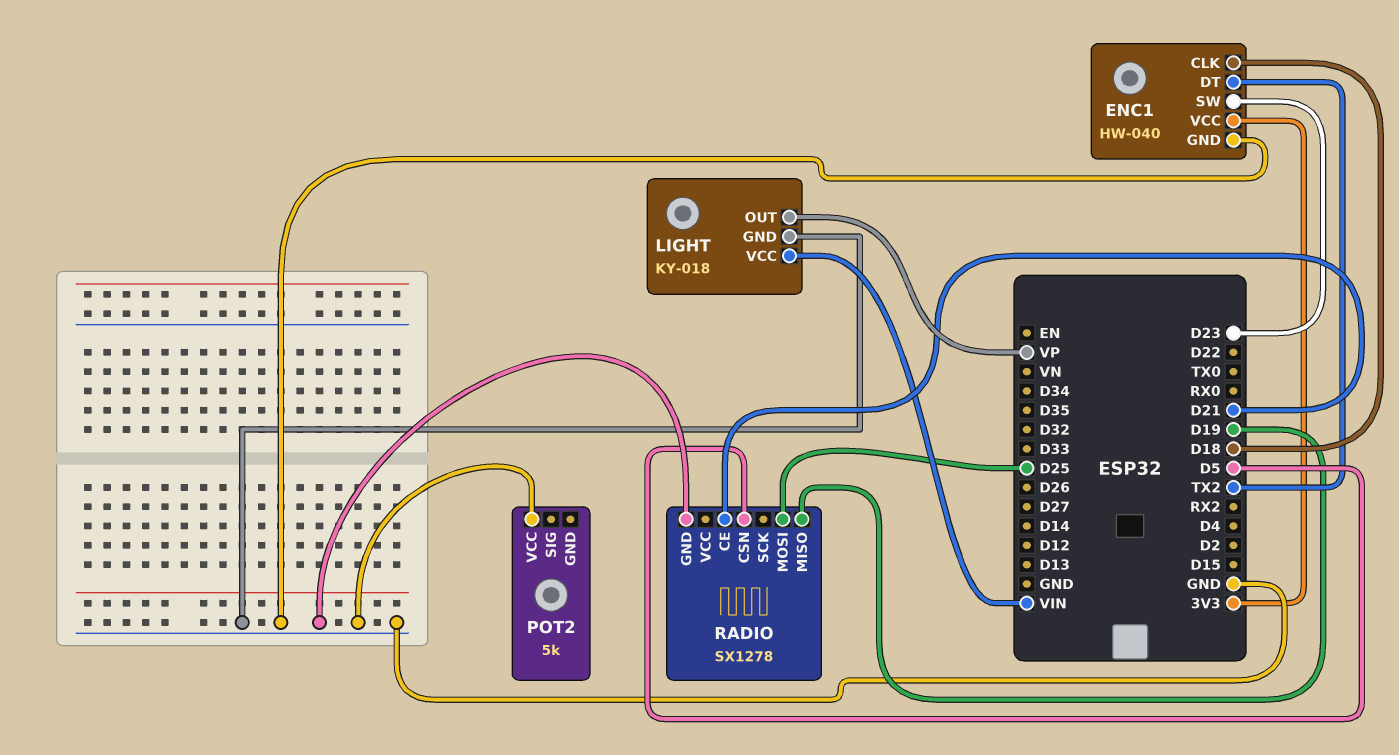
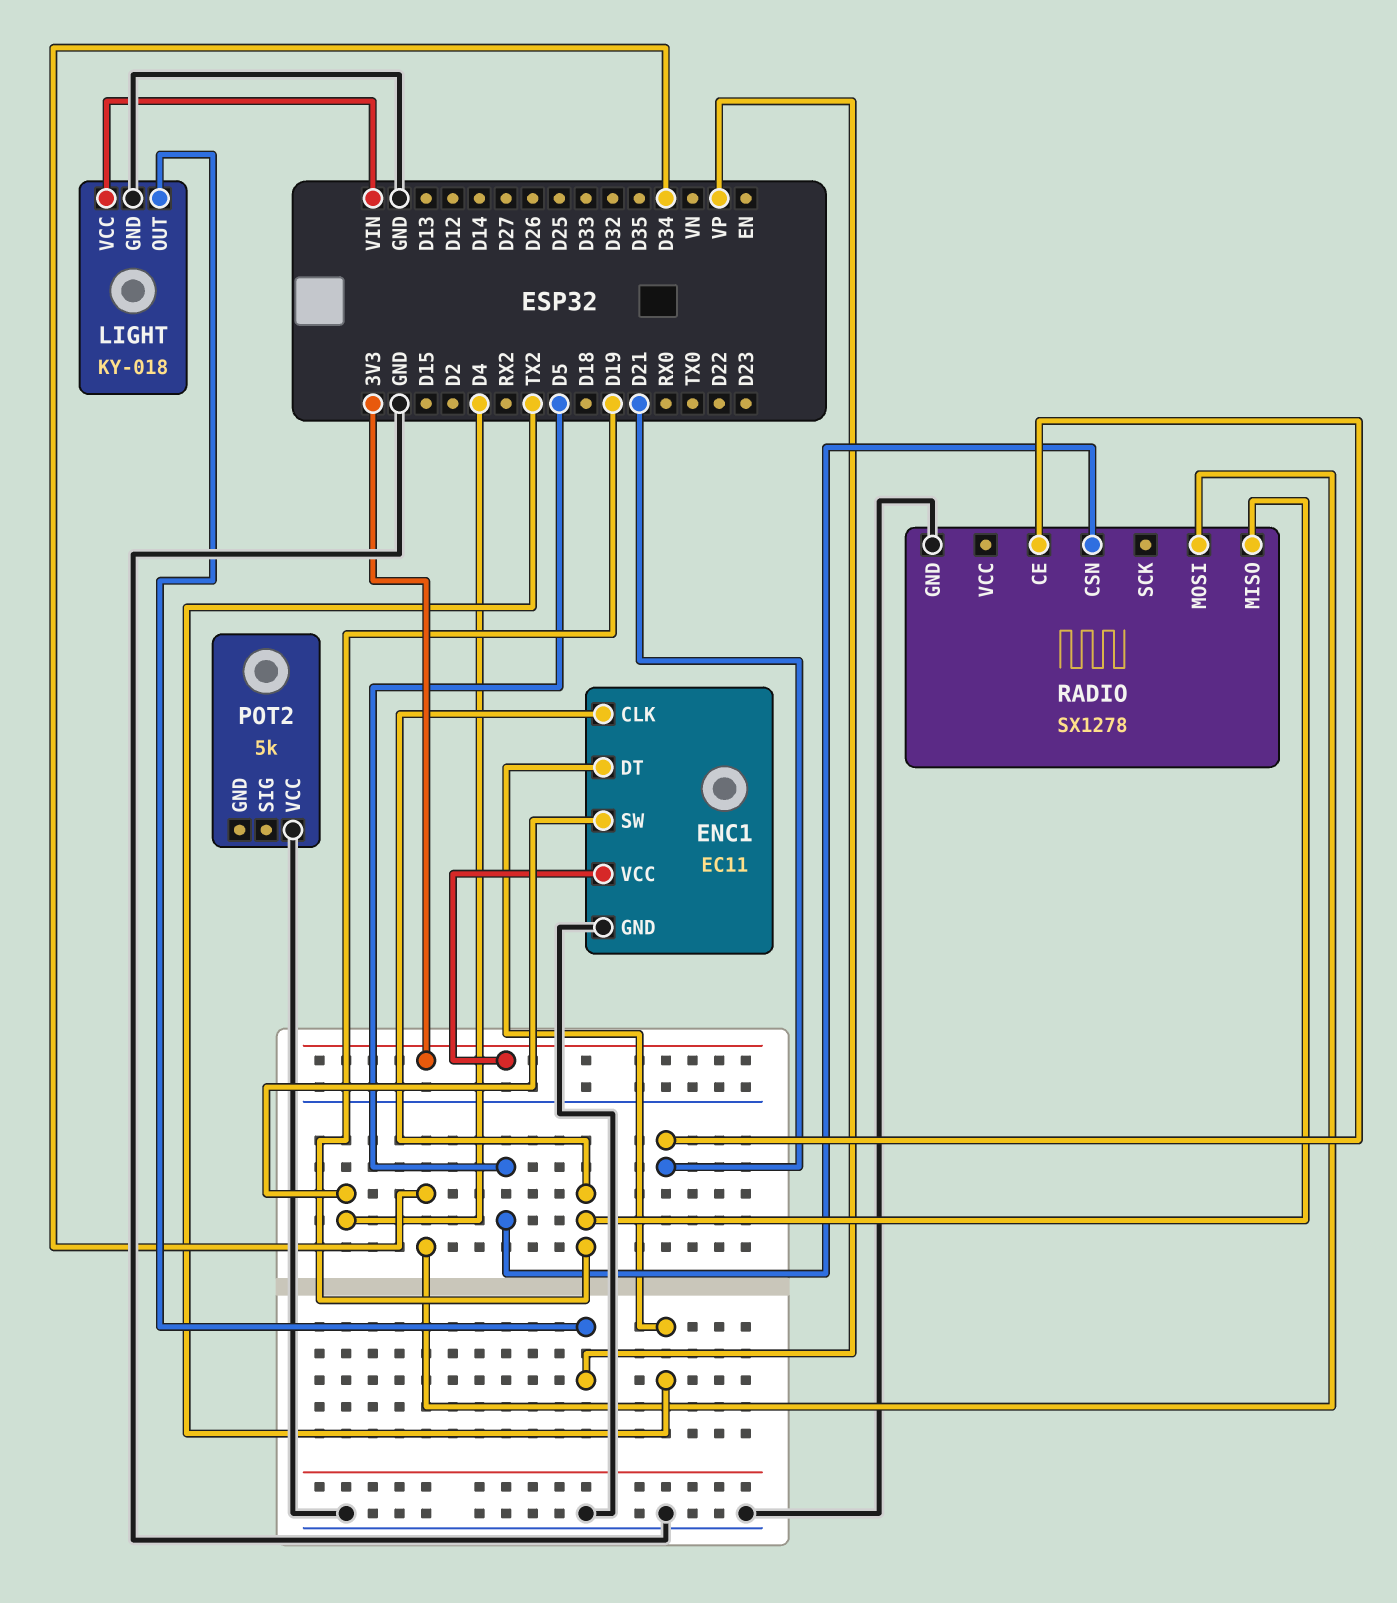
ENC1: HW-040 -> EC11
ENC1 pin CLK: D18 -> D19
ENC1 pin SW: D23 -> D4
RADIO pin MOSI: D25 -> D34

